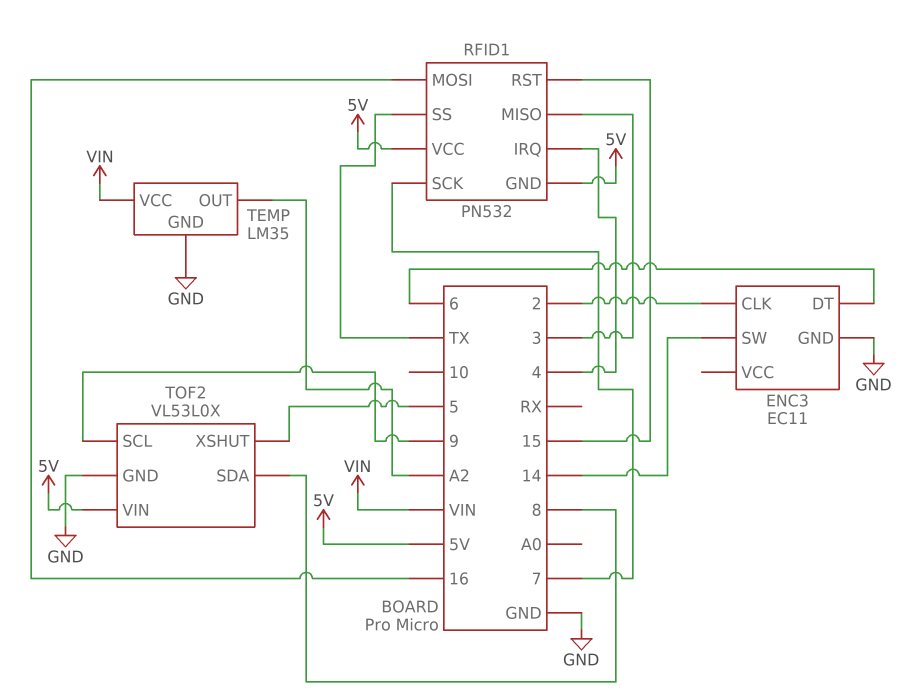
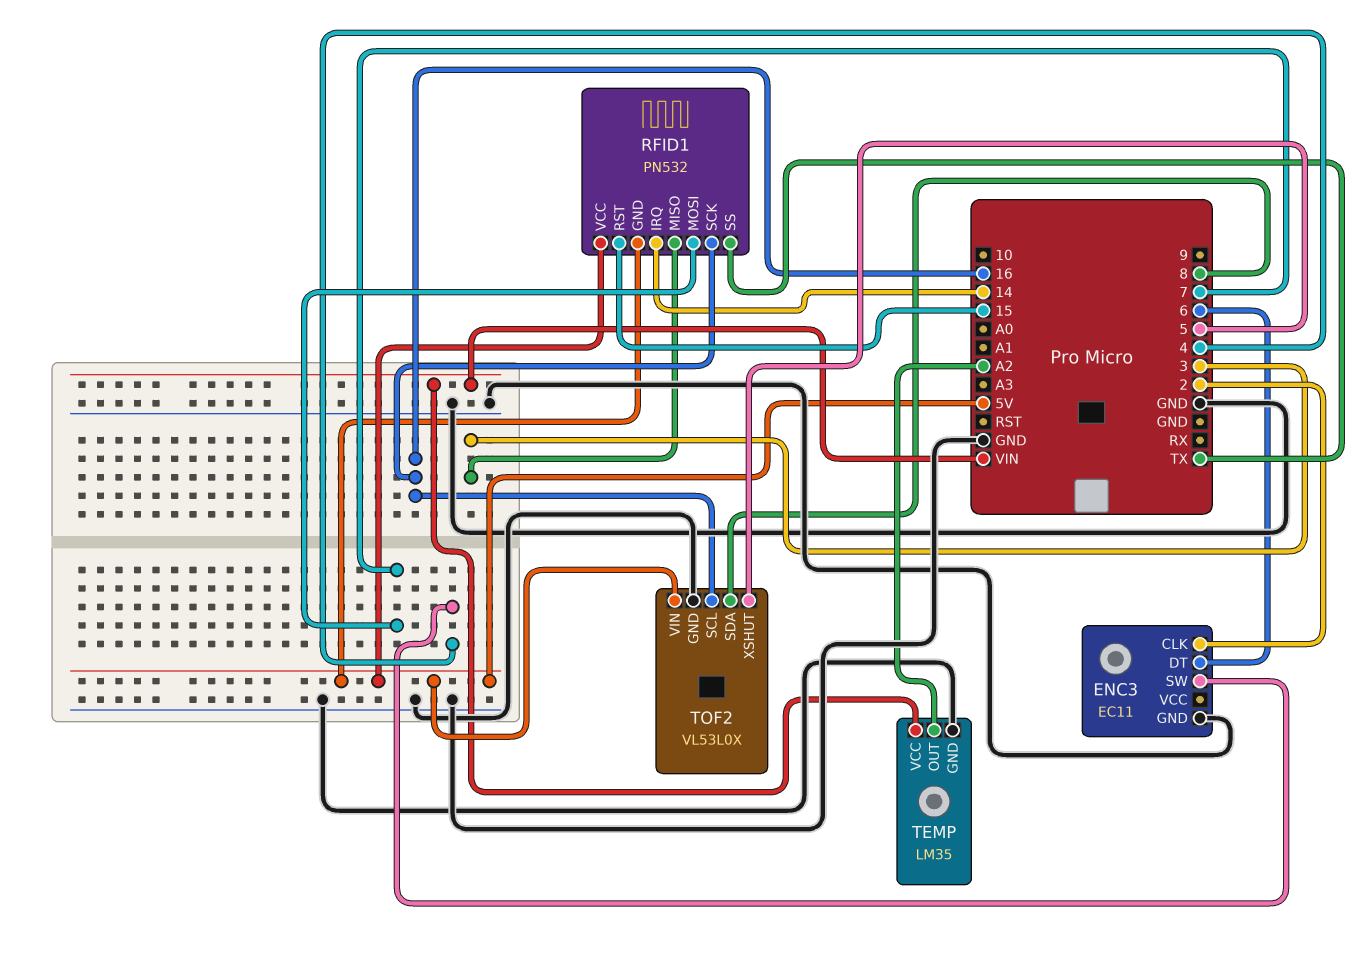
ENC3 pin SW: 14 -> 4
RFID1 pin IRQ: 4 -> 14
RFID1 pin MOSI: 16 -> 7
RFID1 pin SCK: 7 -> 16
TOF2 pin SCL: 9 -> 16

